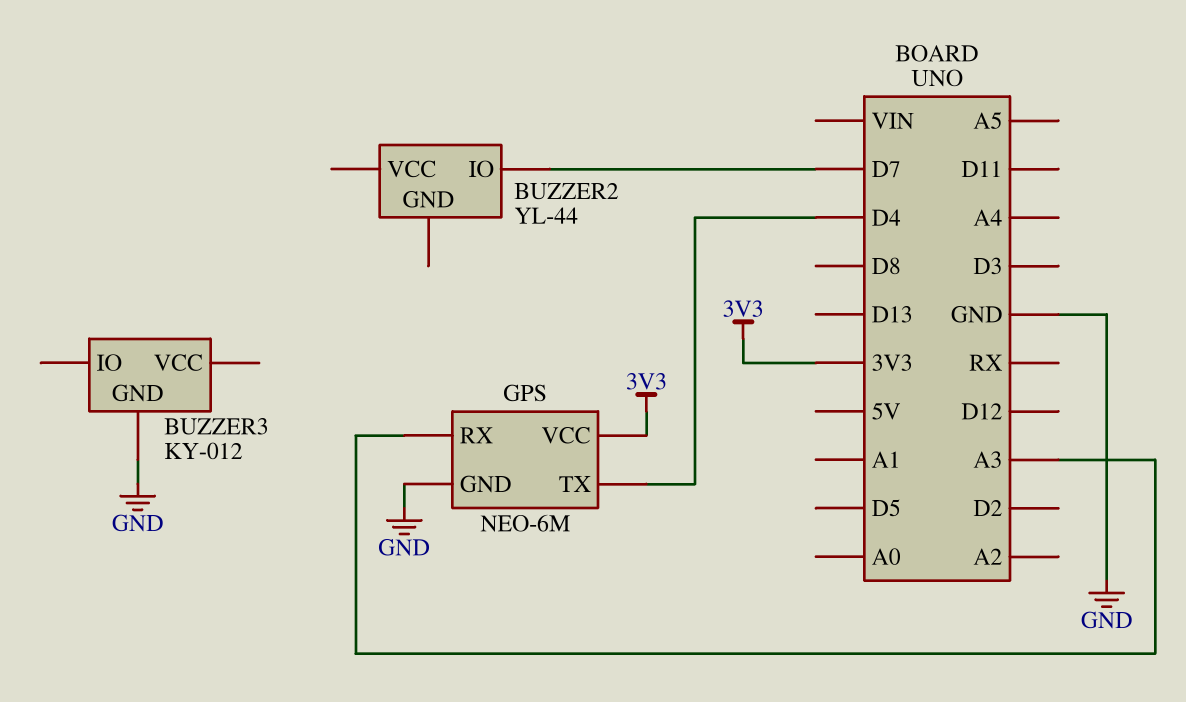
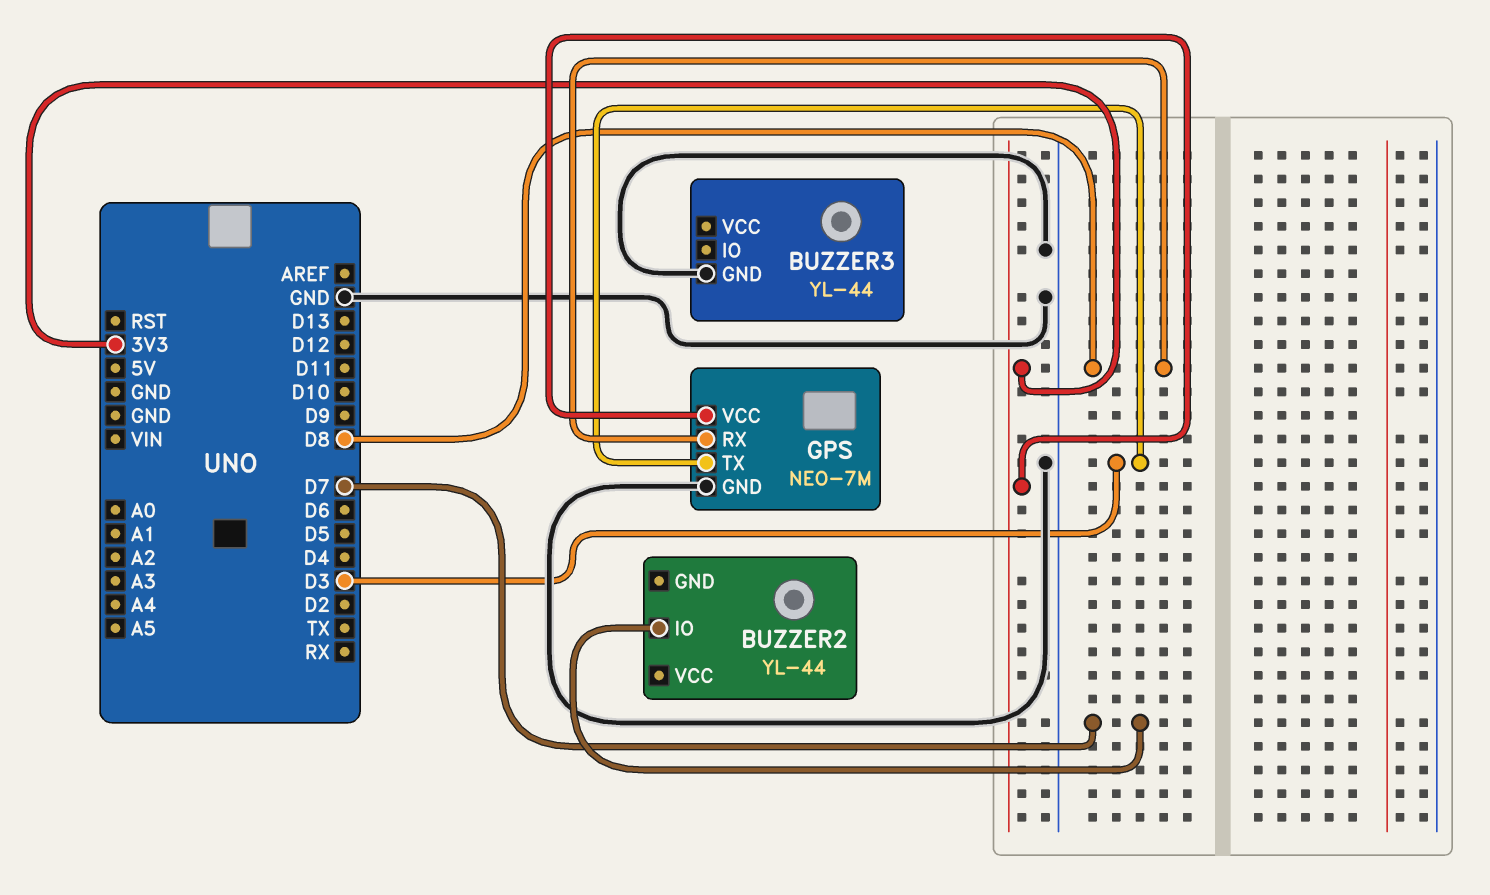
BUZZER3: KY-012 -> YL-44
GPS: NEO-6M -> NEO-7M
GPS pin RX: A3 -> D8
GPS pin TX: D4 -> D3

